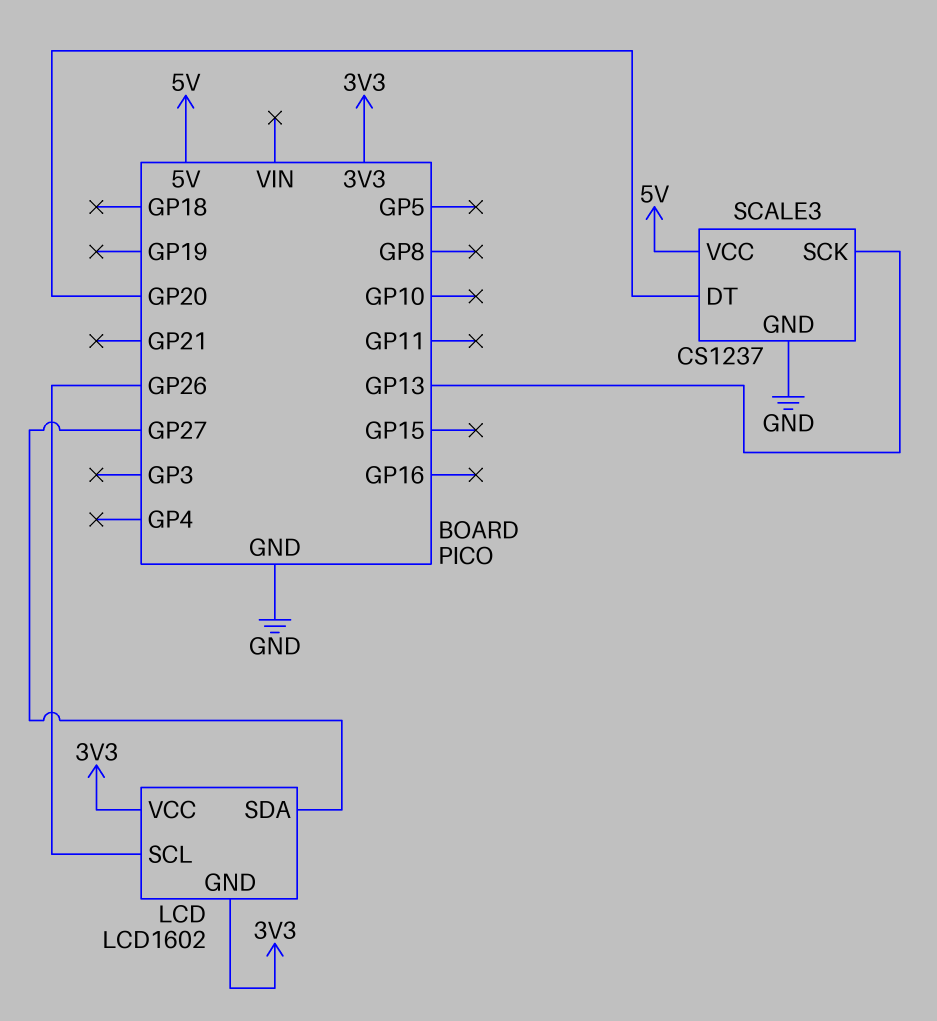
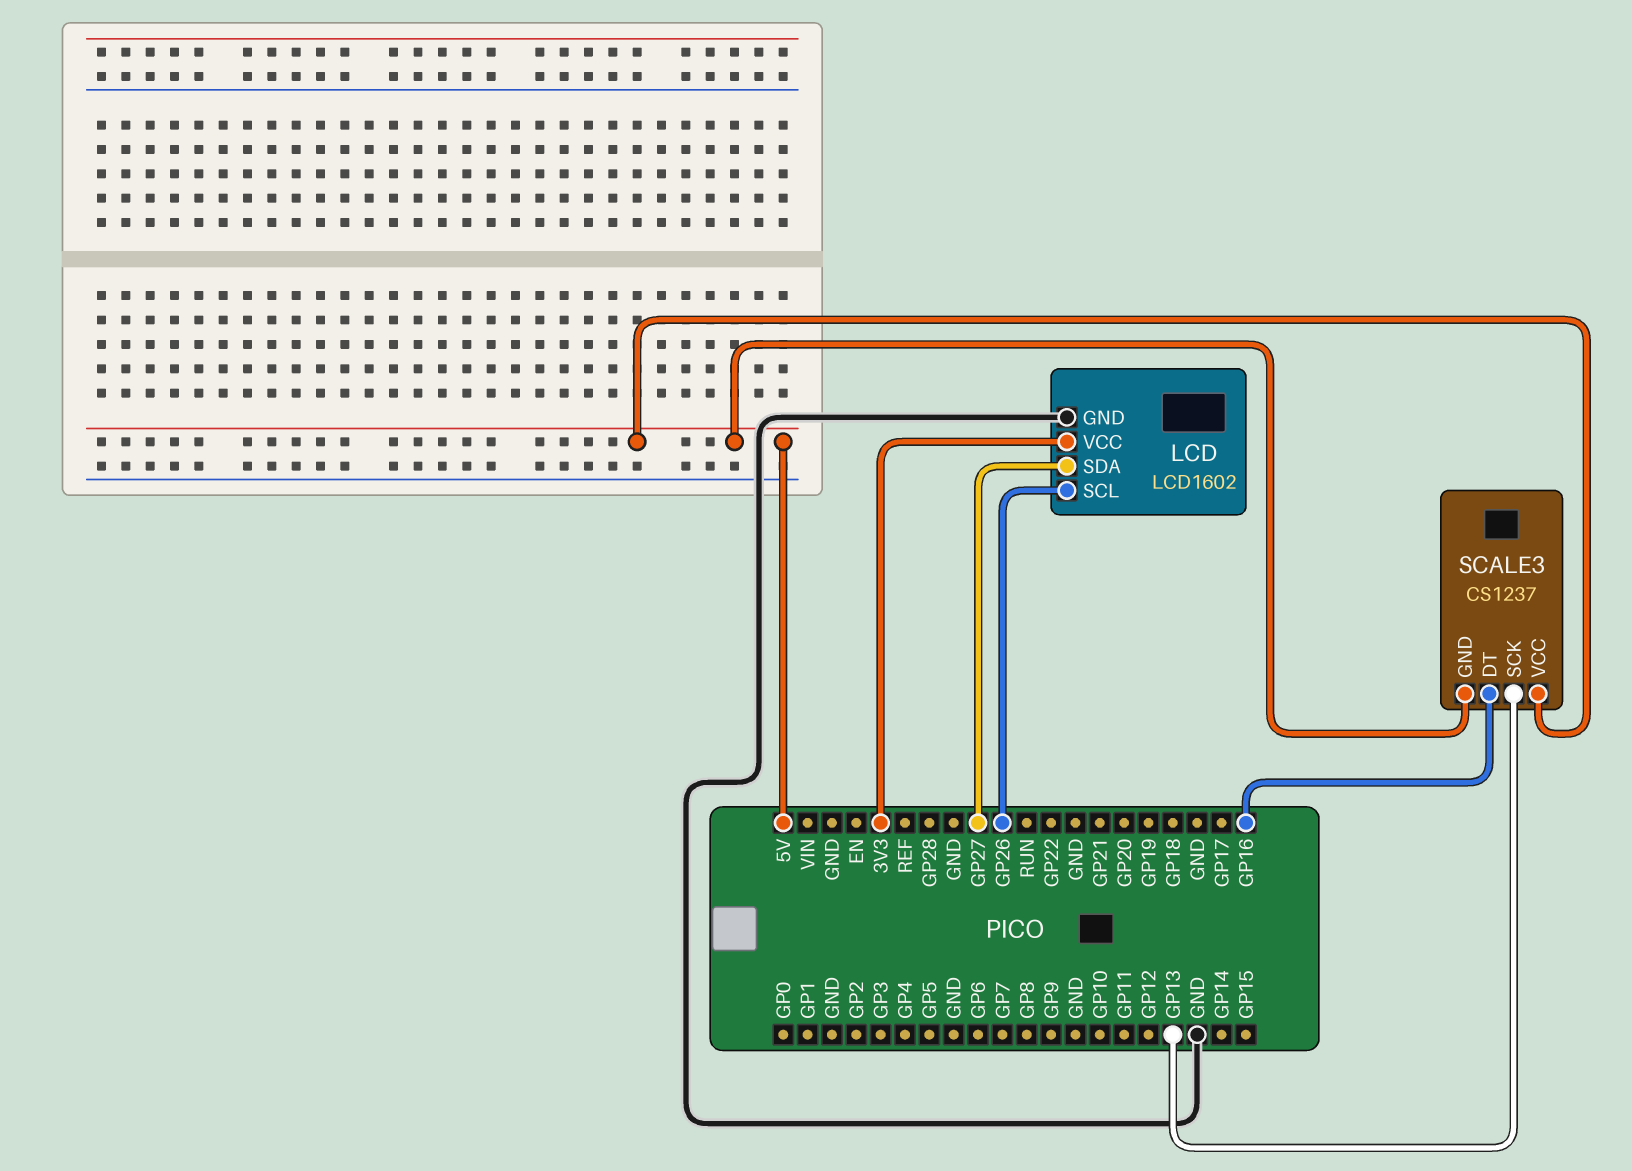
LCD pin GND: 3V3 -> GND
SCALE3 pin DT: GP20 -> GP16
SCALE3 pin GND: GND -> 5V

